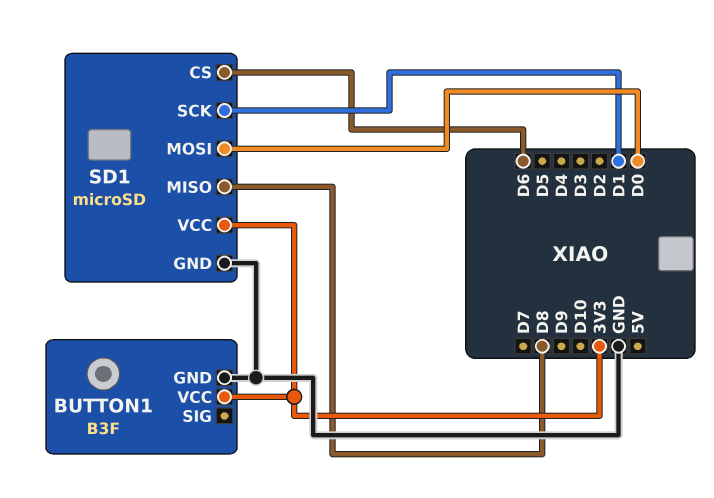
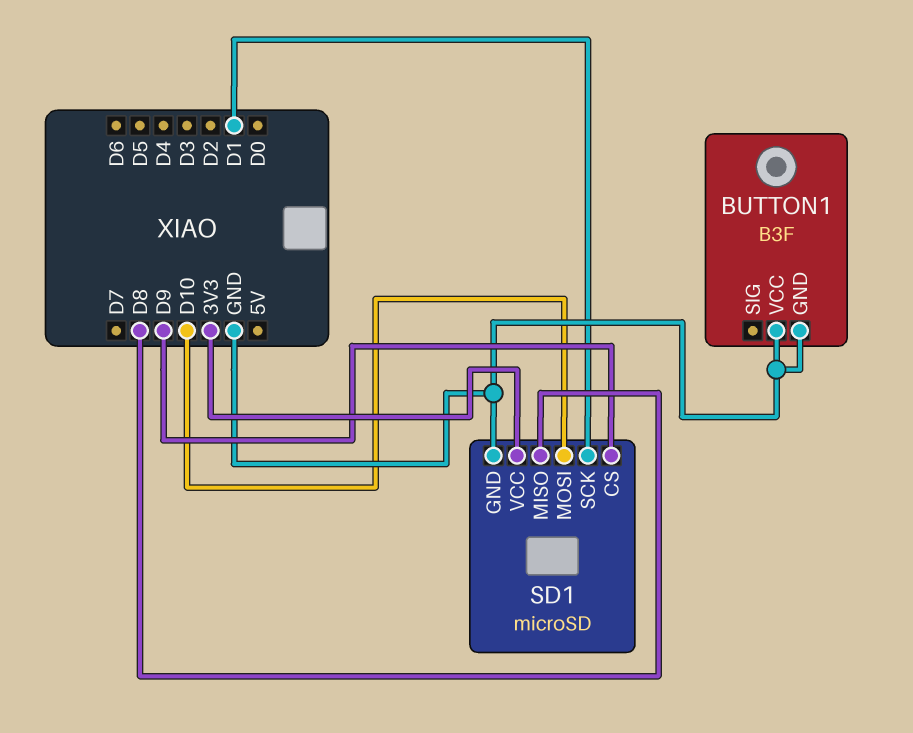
BUTTON1 pin VCC: 3V3 -> GND
SD1 pin CS: D6 -> D9
SD1 pin MOSI: D0 -> D10

